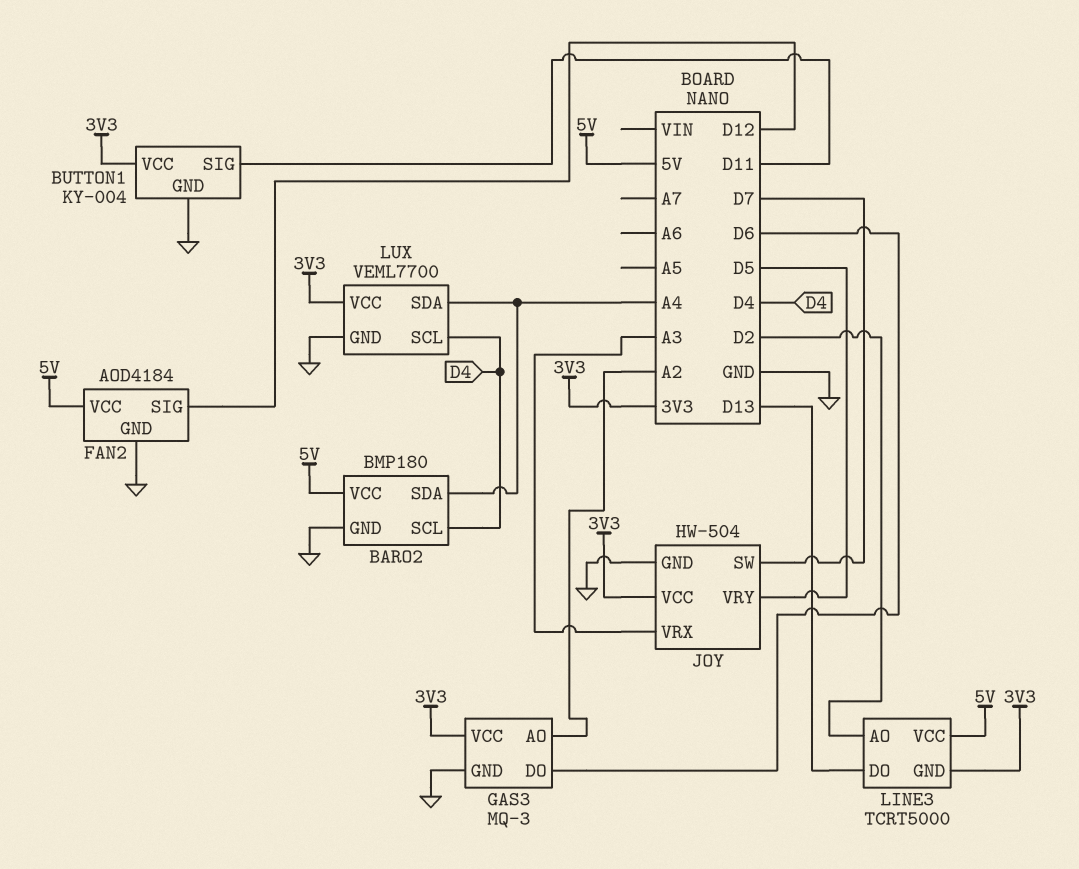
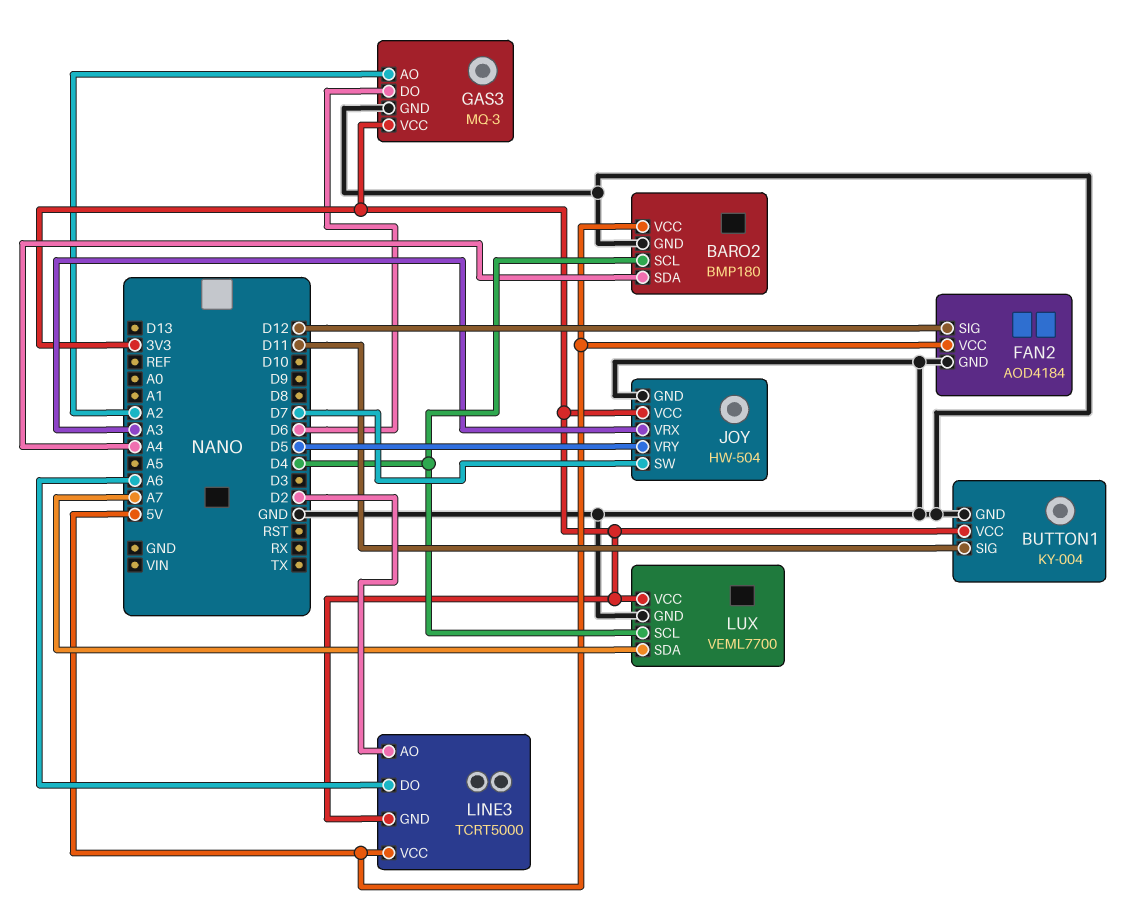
LINE3 pin DO: D13 -> A6
LUX pin SDA: A4 -> A7

